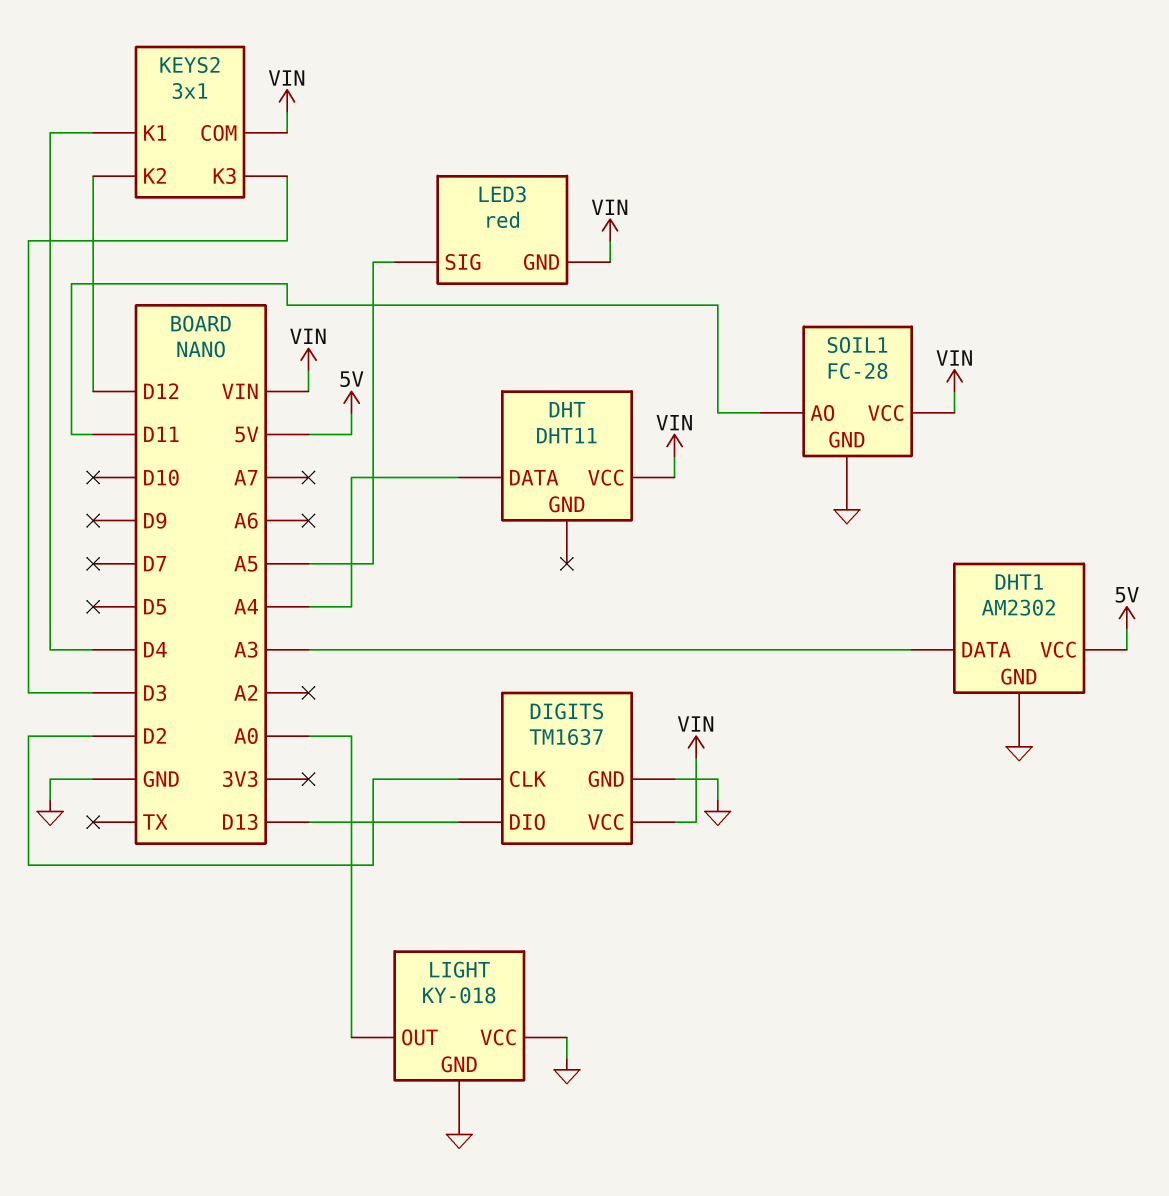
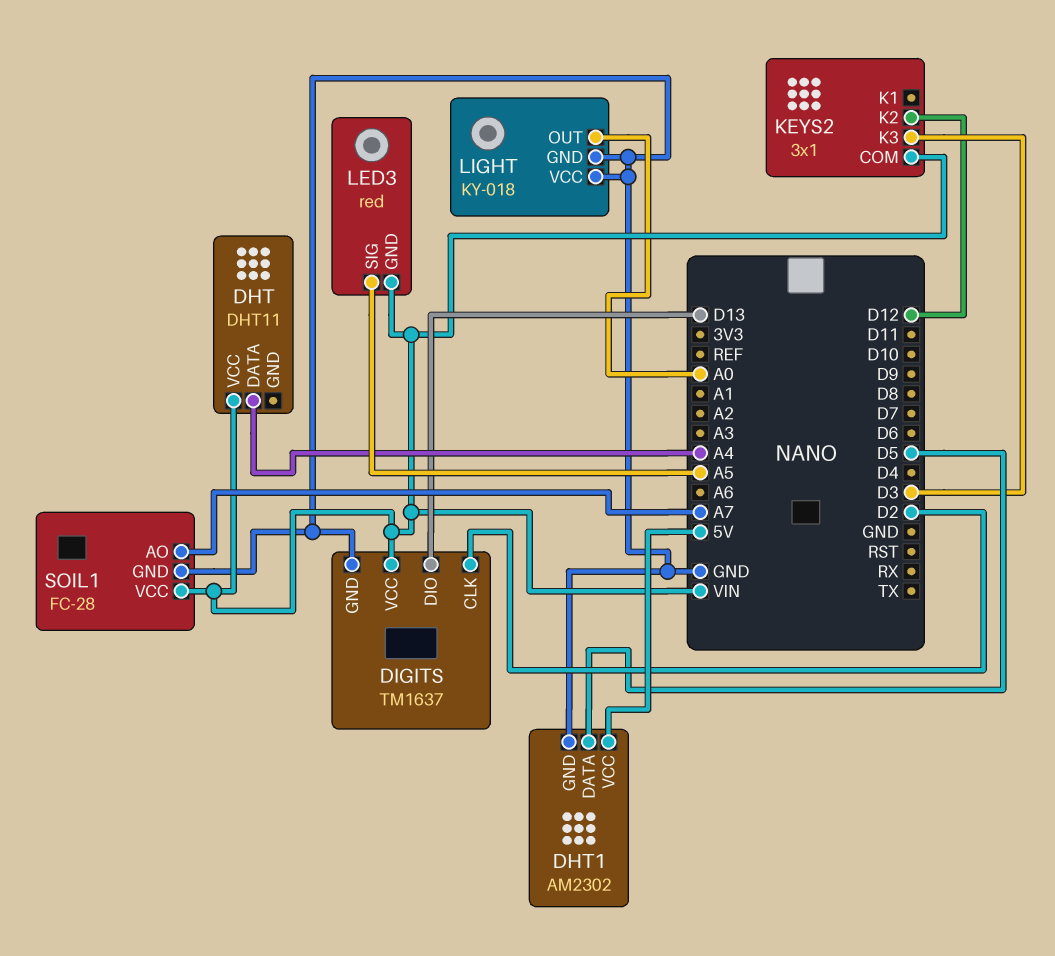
DHT1 pin DATA: A3 -> D5
KEYS2 pin K1: D4 -> none
SOIL1 pin AO: D11 -> A7

